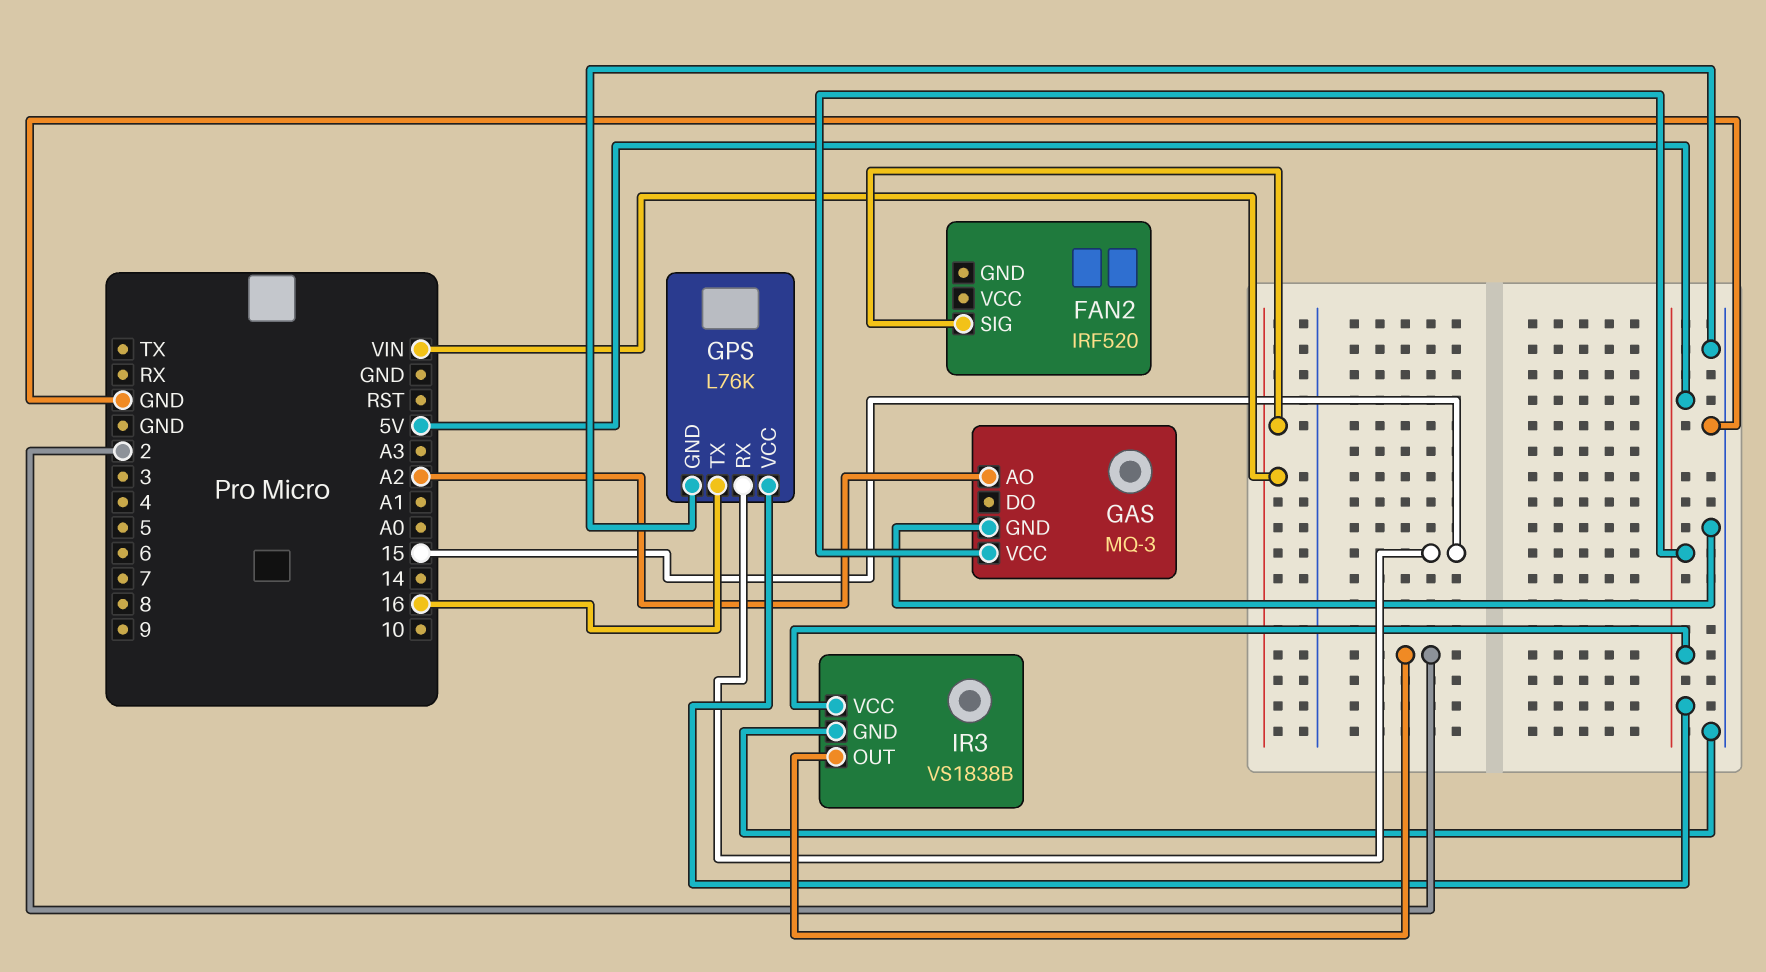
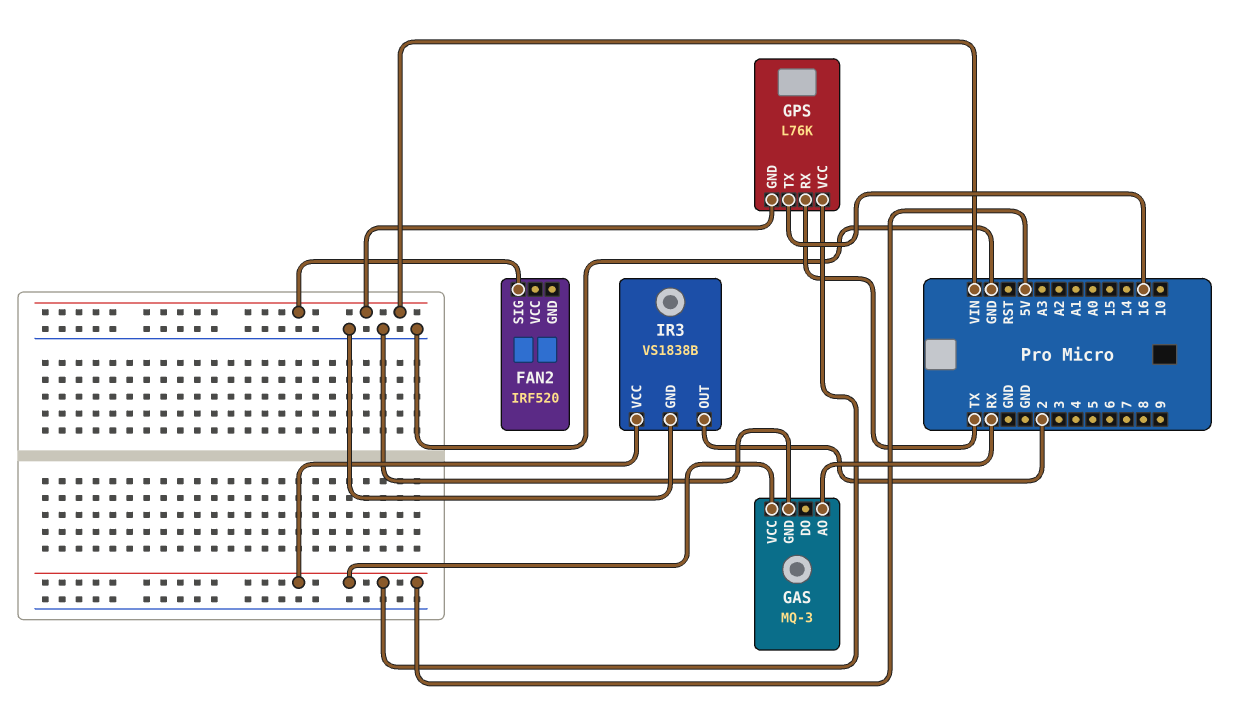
GAS pin AO: A2 -> RX
GPS pin GND: GND -> VIN
GPS pin RX: 15 -> TX

